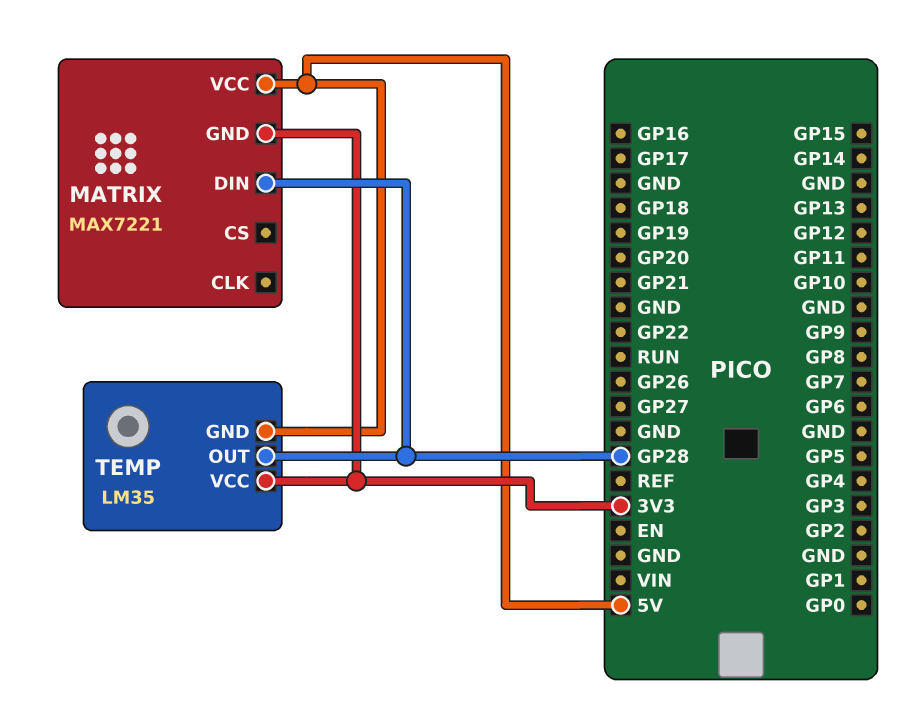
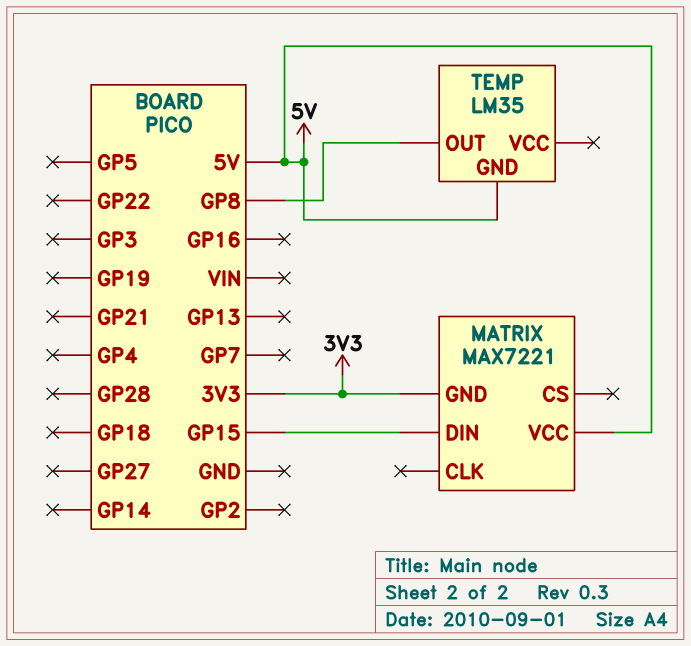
MATRIX pin DIN: GP28 -> GP15
TEMP pin OUT: GP28 -> GP8
TEMP pin VCC: 3V3 -> none

